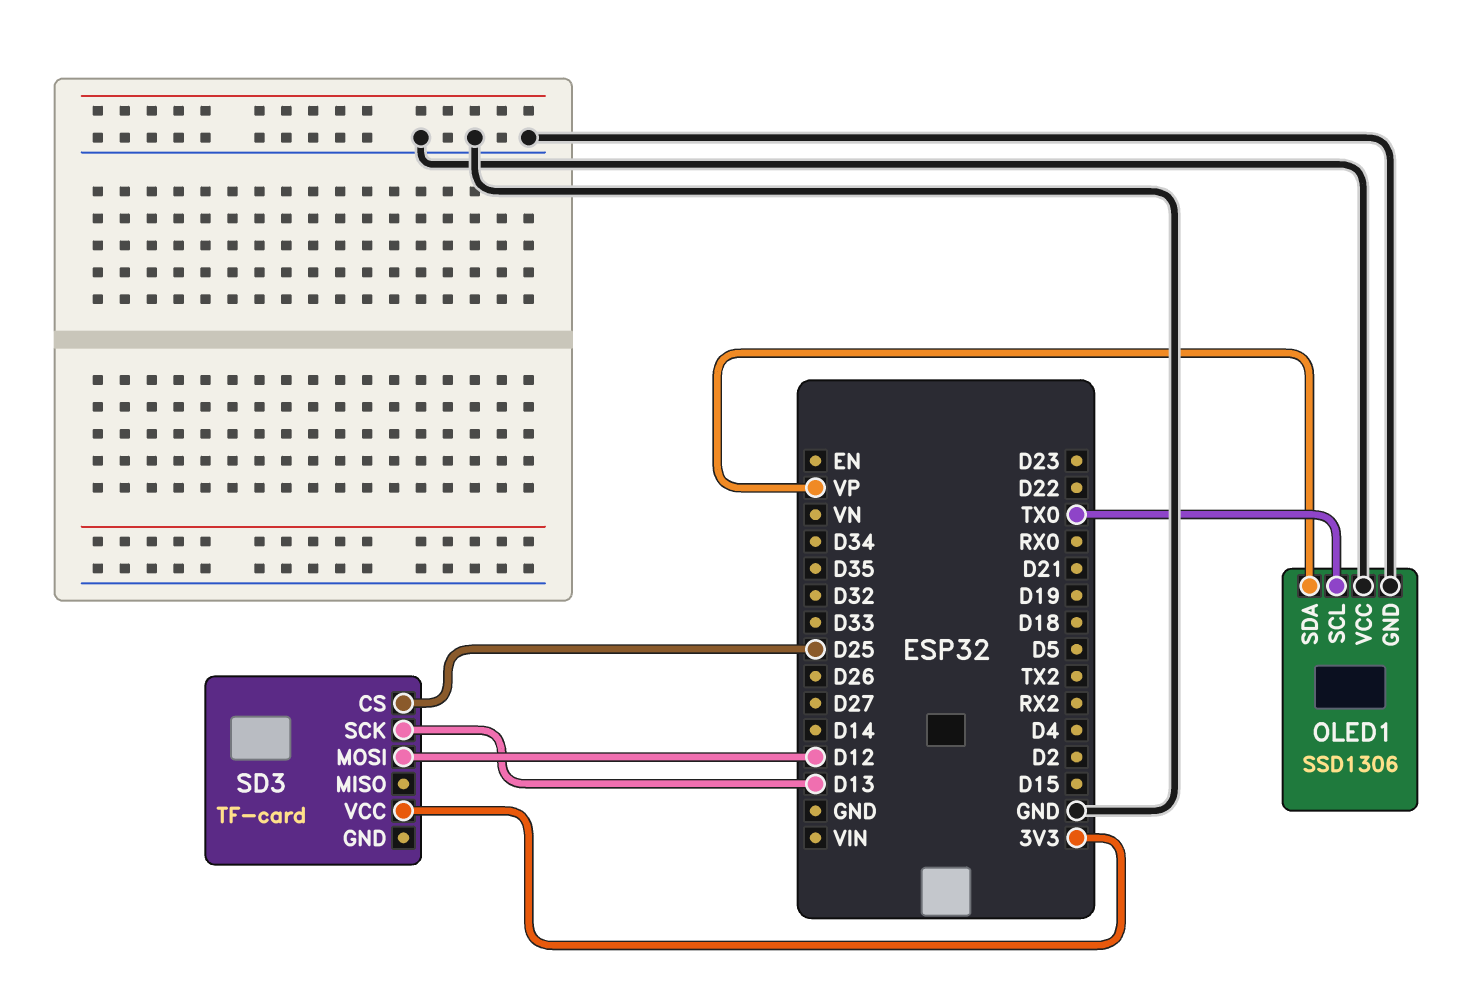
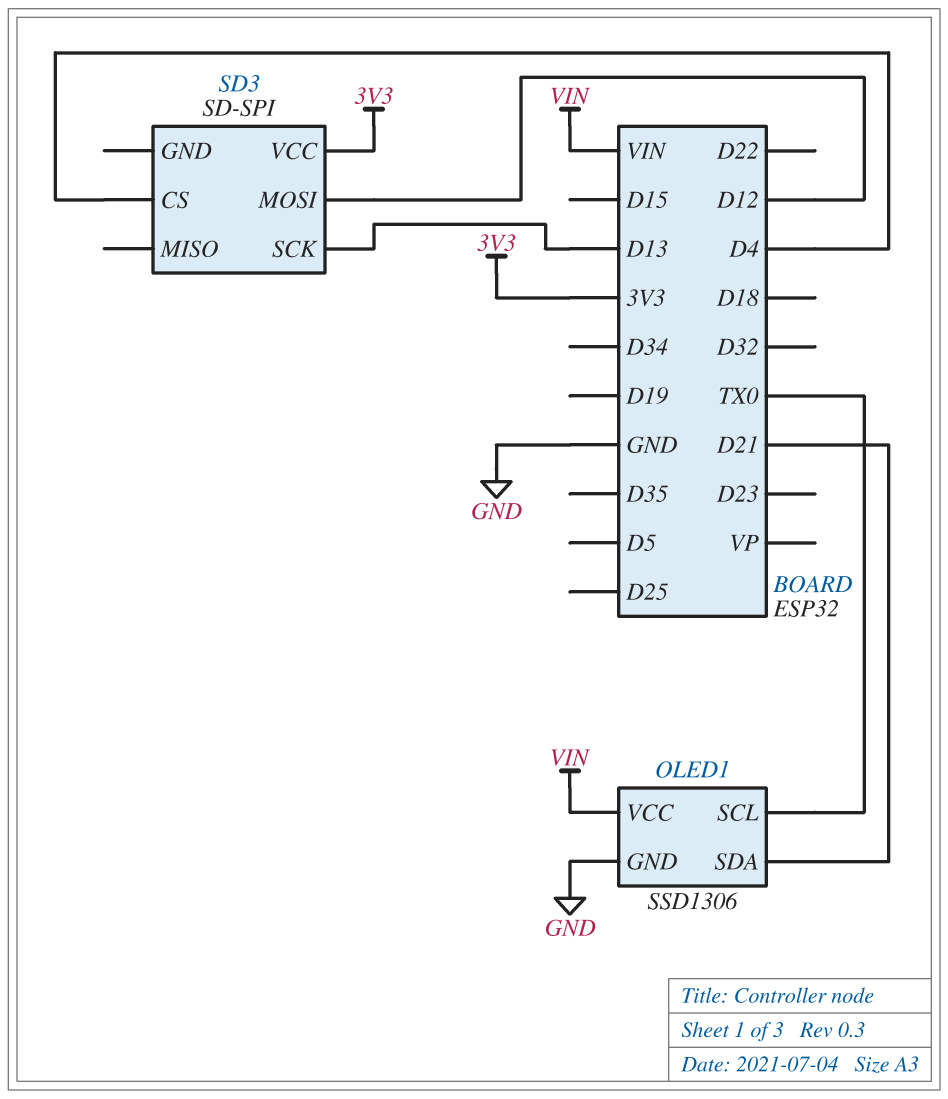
OLED1 pin SDA: VP -> D21
OLED1 pin VCC: GND -> VIN
SD3: TF-card -> SD-SPI
SD3 pin CS: D25 -> D4

